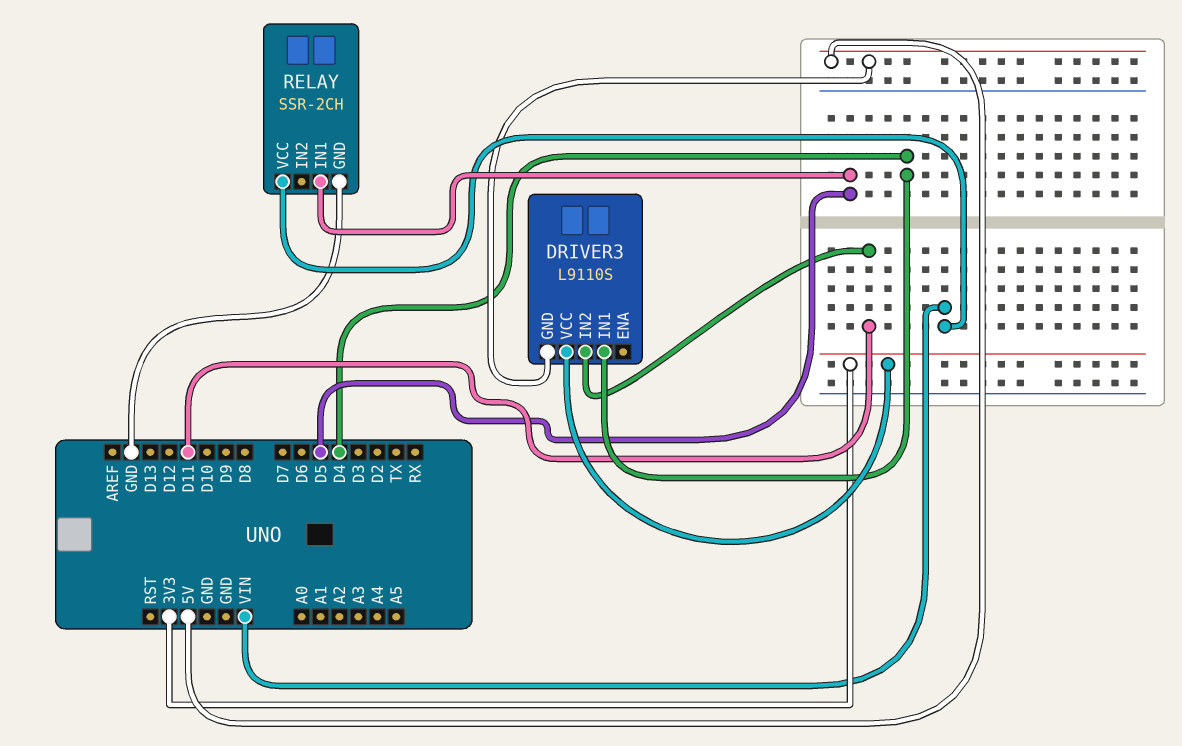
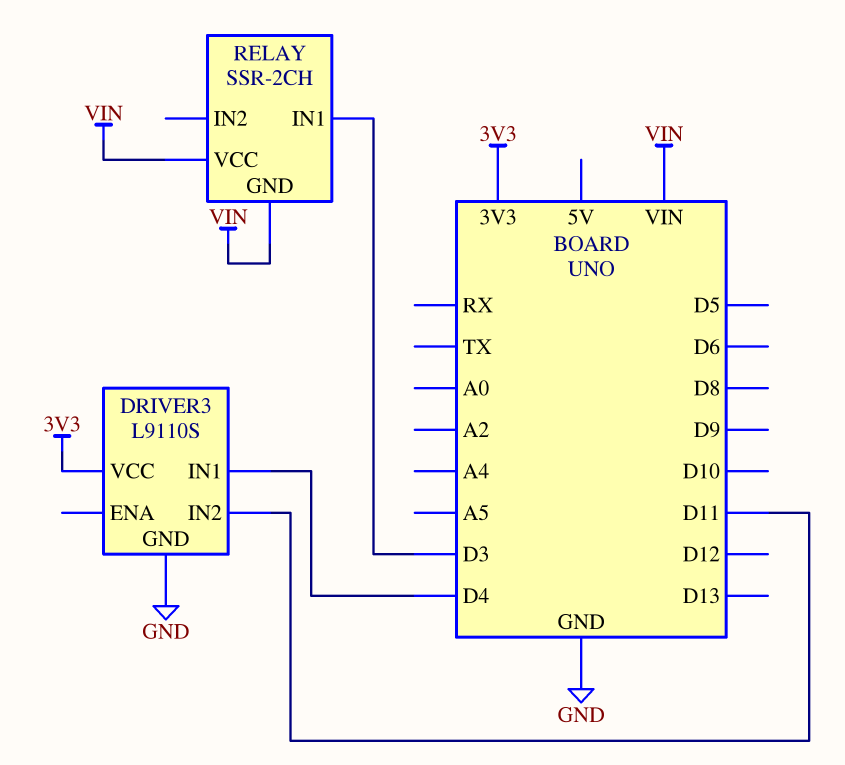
DRIVER3 pin GND: 5V -> GND
RELAY pin GND: GND -> VIN
RELAY pin IN1: D5 -> D3

